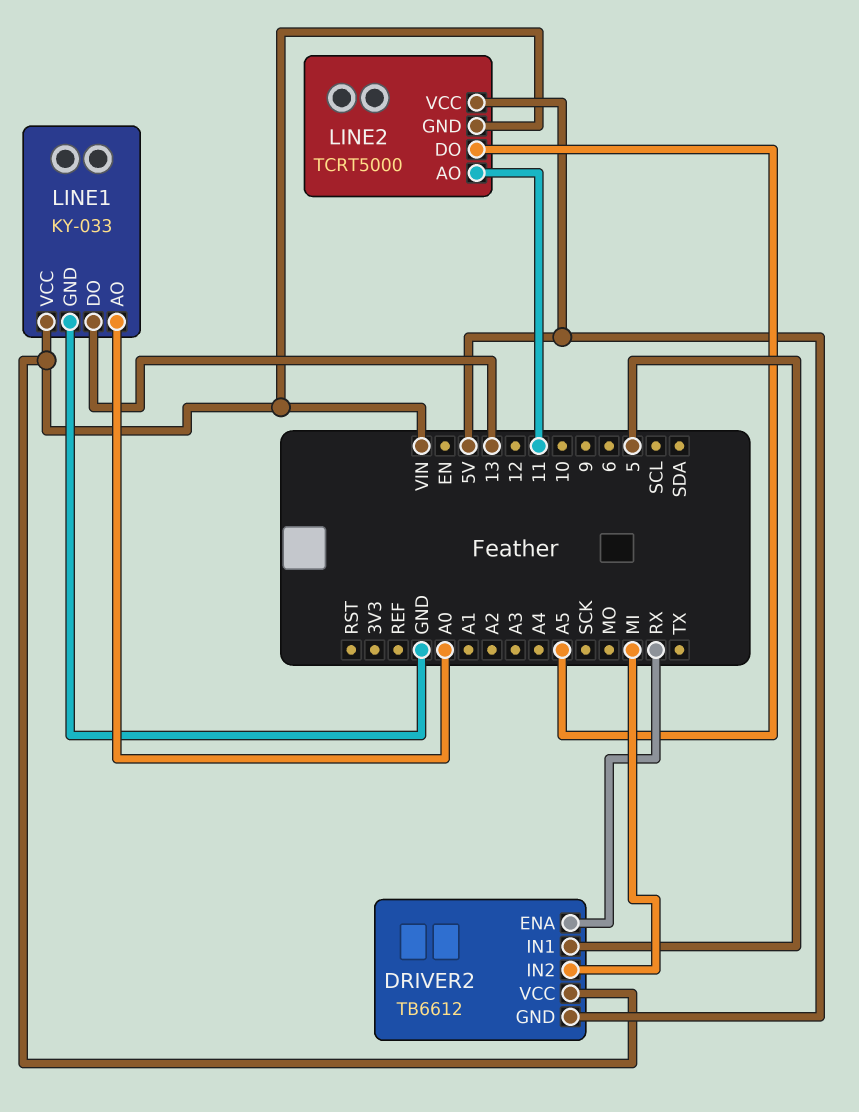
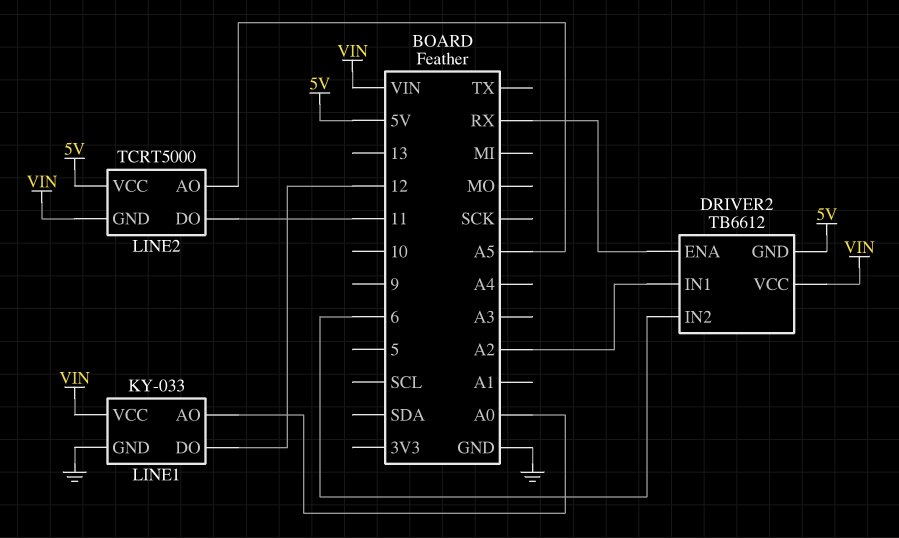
DRIVER2 pin IN1: 5 -> A2
DRIVER2 pin IN2: MI -> 6
LINE1 pin DO: 13 -> 12
LINE2 pin AO: 11 -> A5
LINE2 pin DO: A5 -> 11

